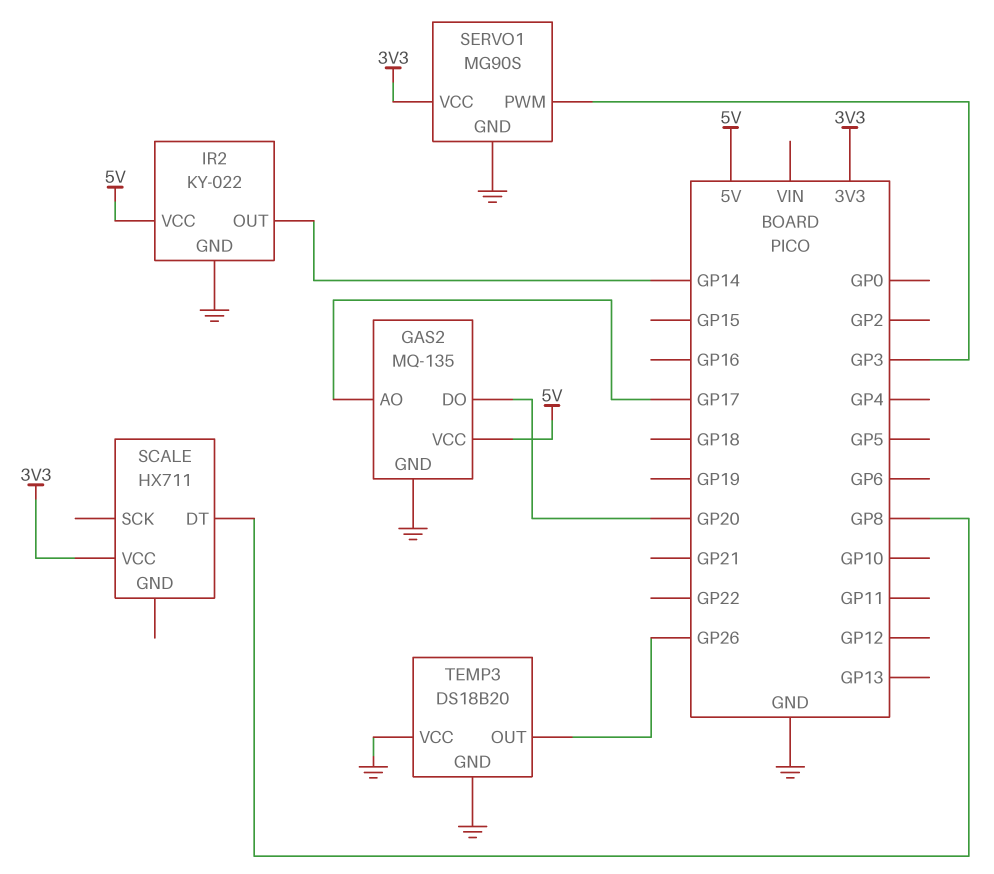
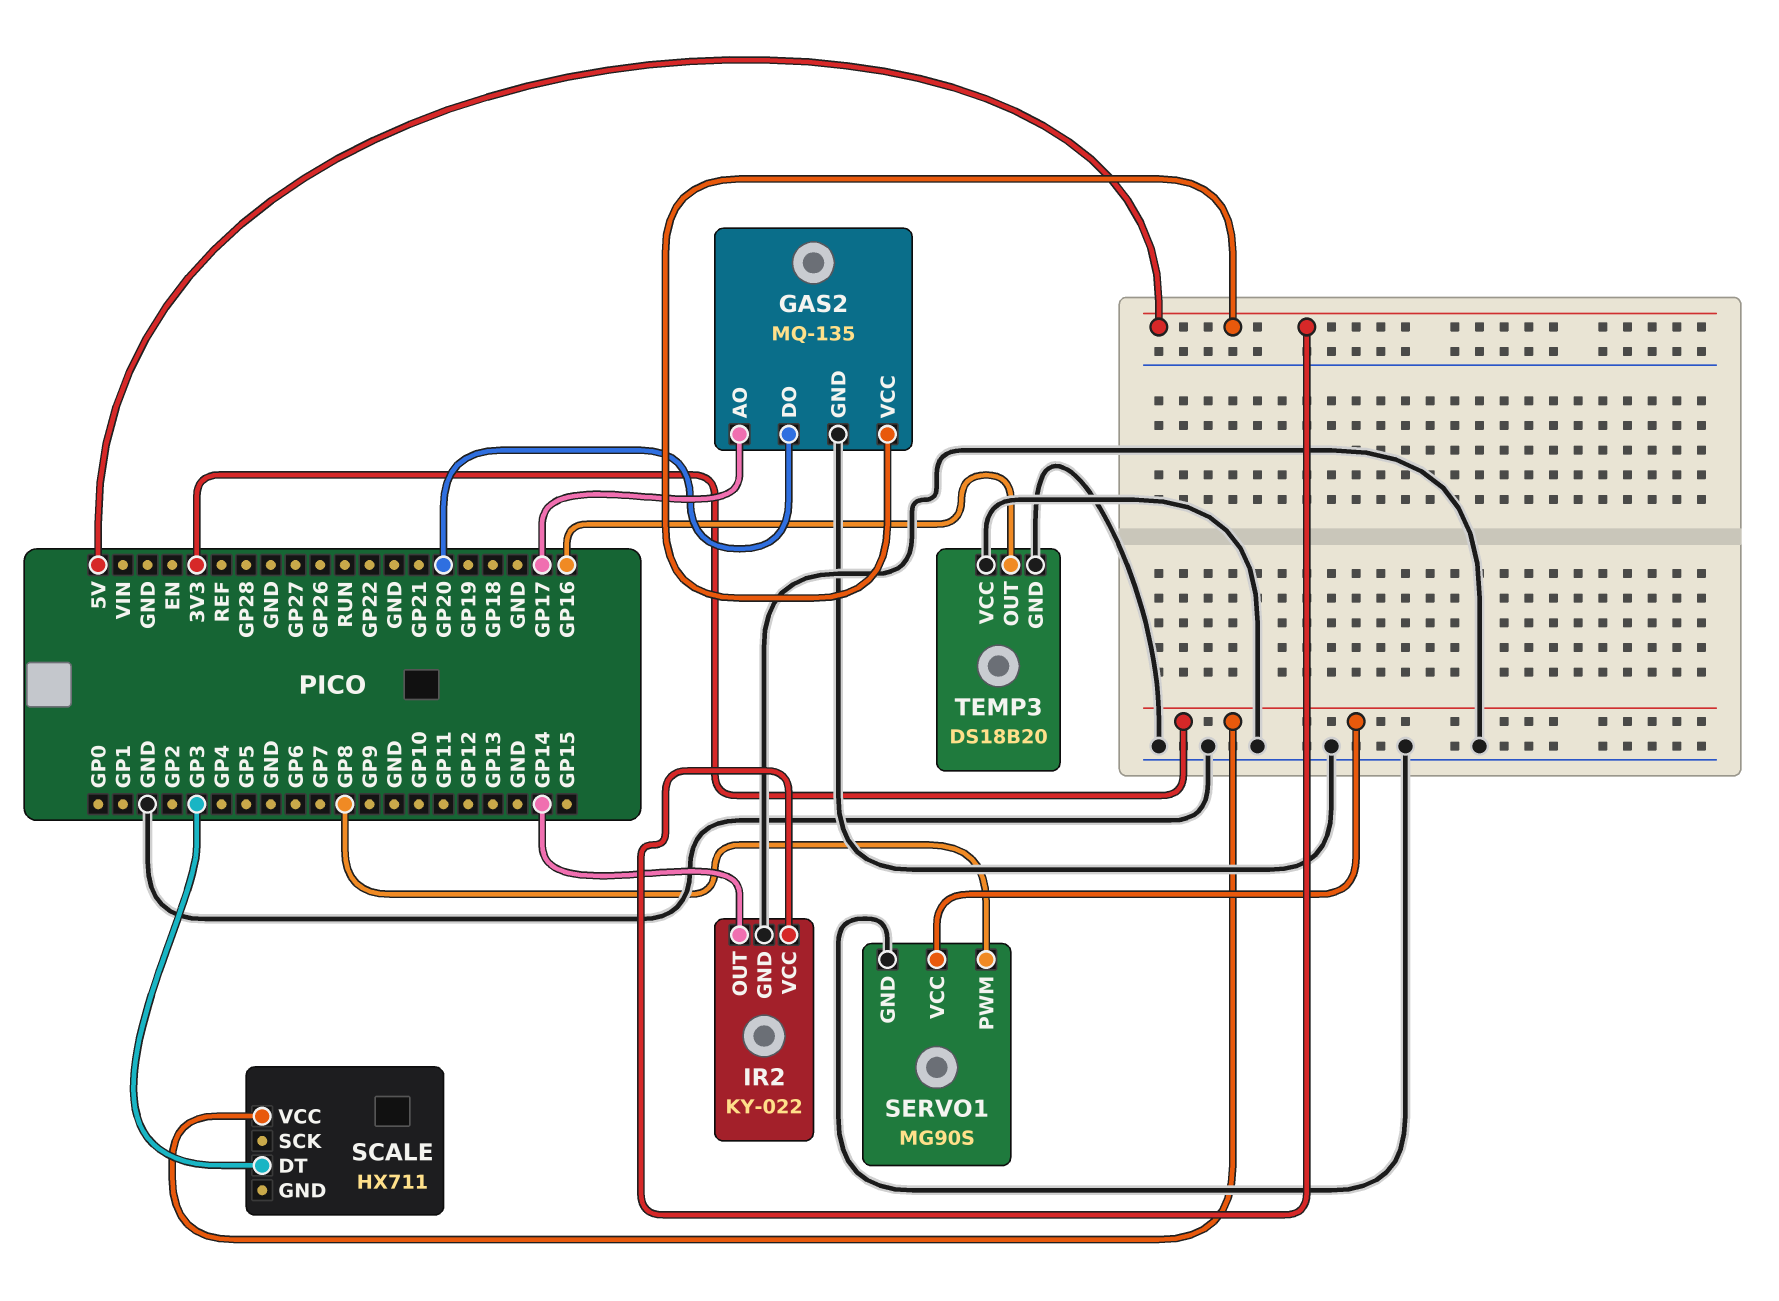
SCALE pin DT: GP8 -> GP3
SERVO1 pin PWM: GP3 -> GP8
TEMP3 pin OUT: GP26 -> GP16

